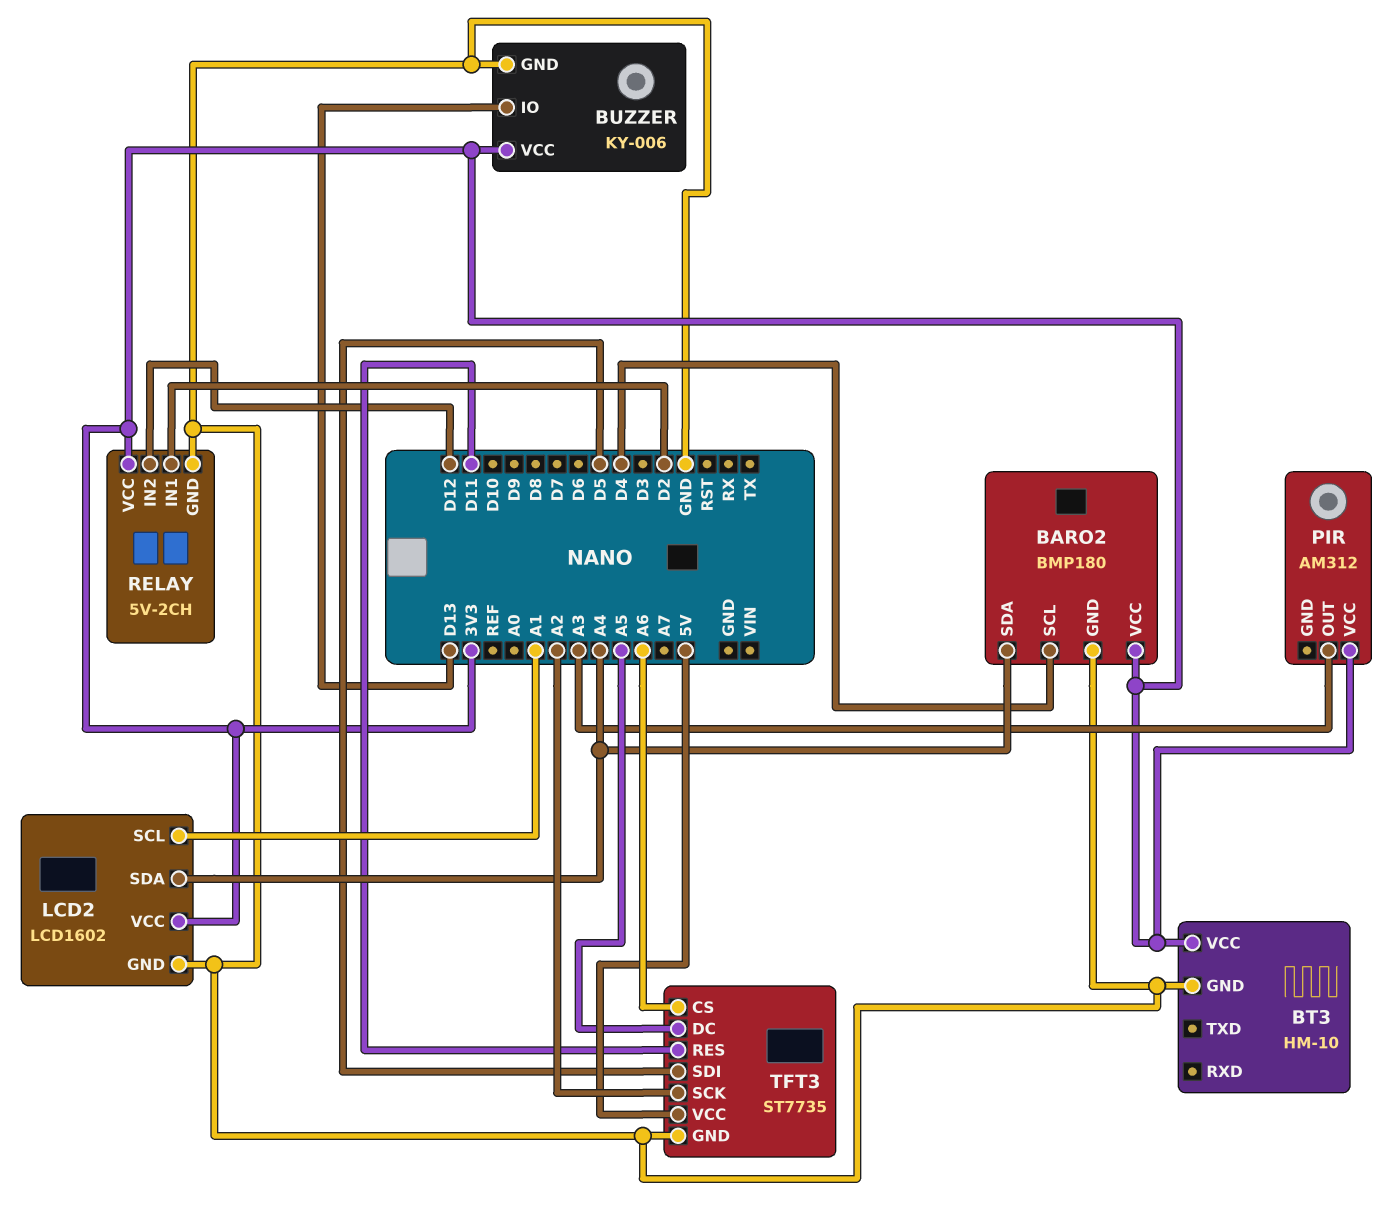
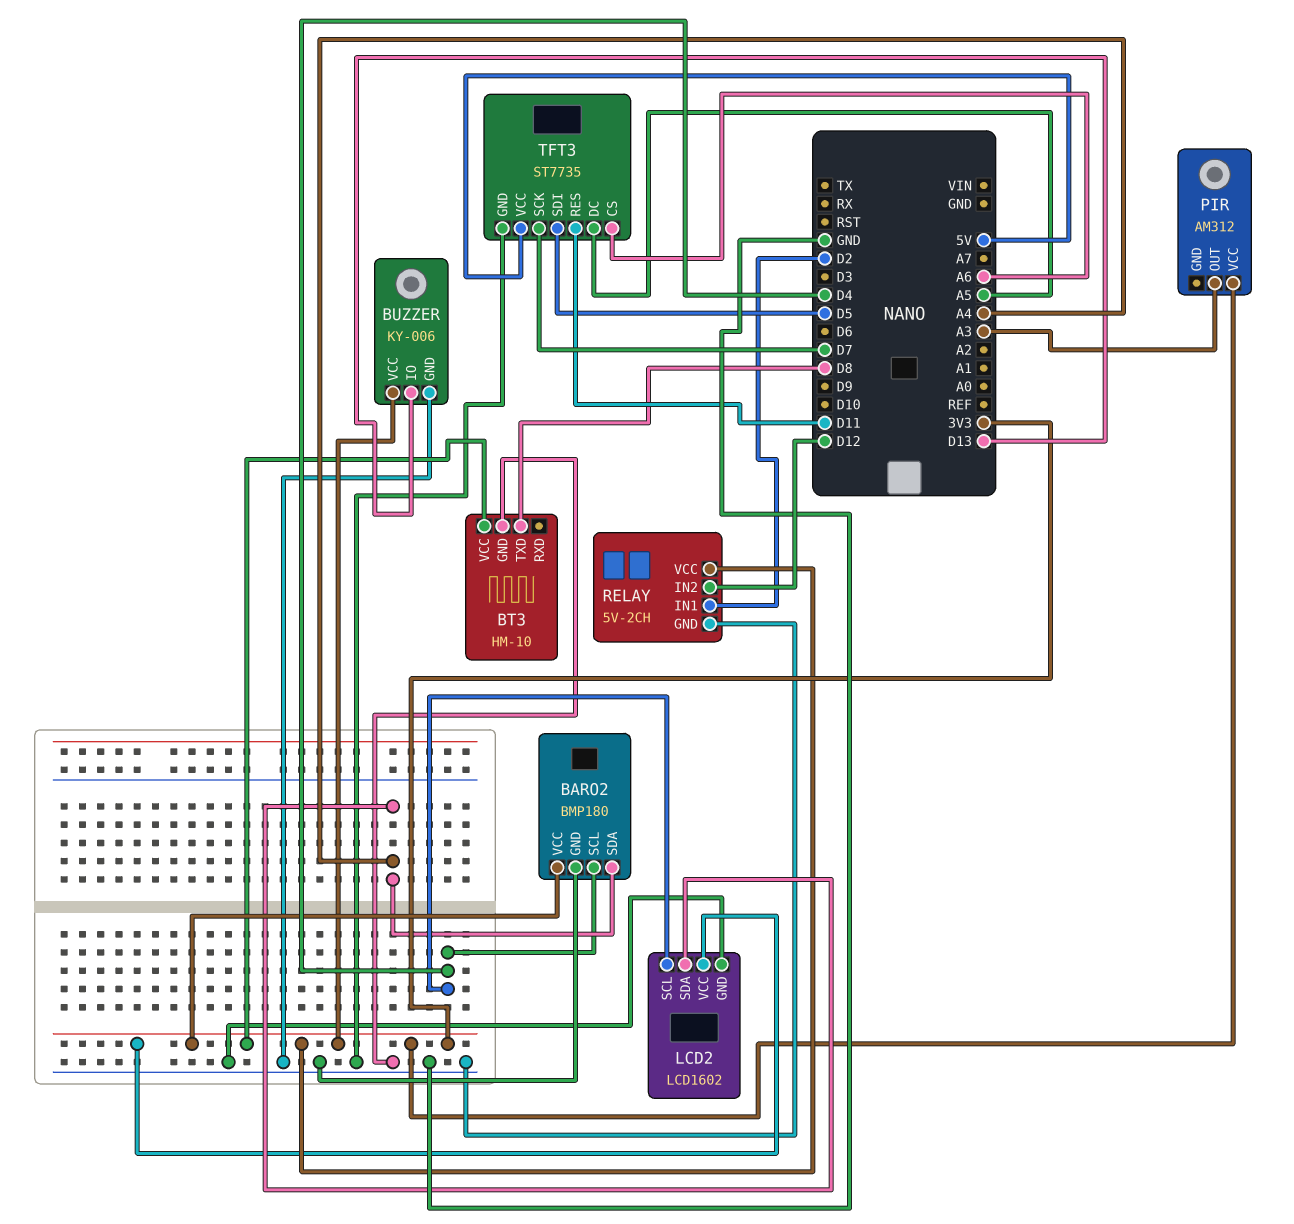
BT3 pin TXD: none -> D8
LCD2 pin SCL: A1 -> D4
TFT3 pin SCK: A2 -> D7

